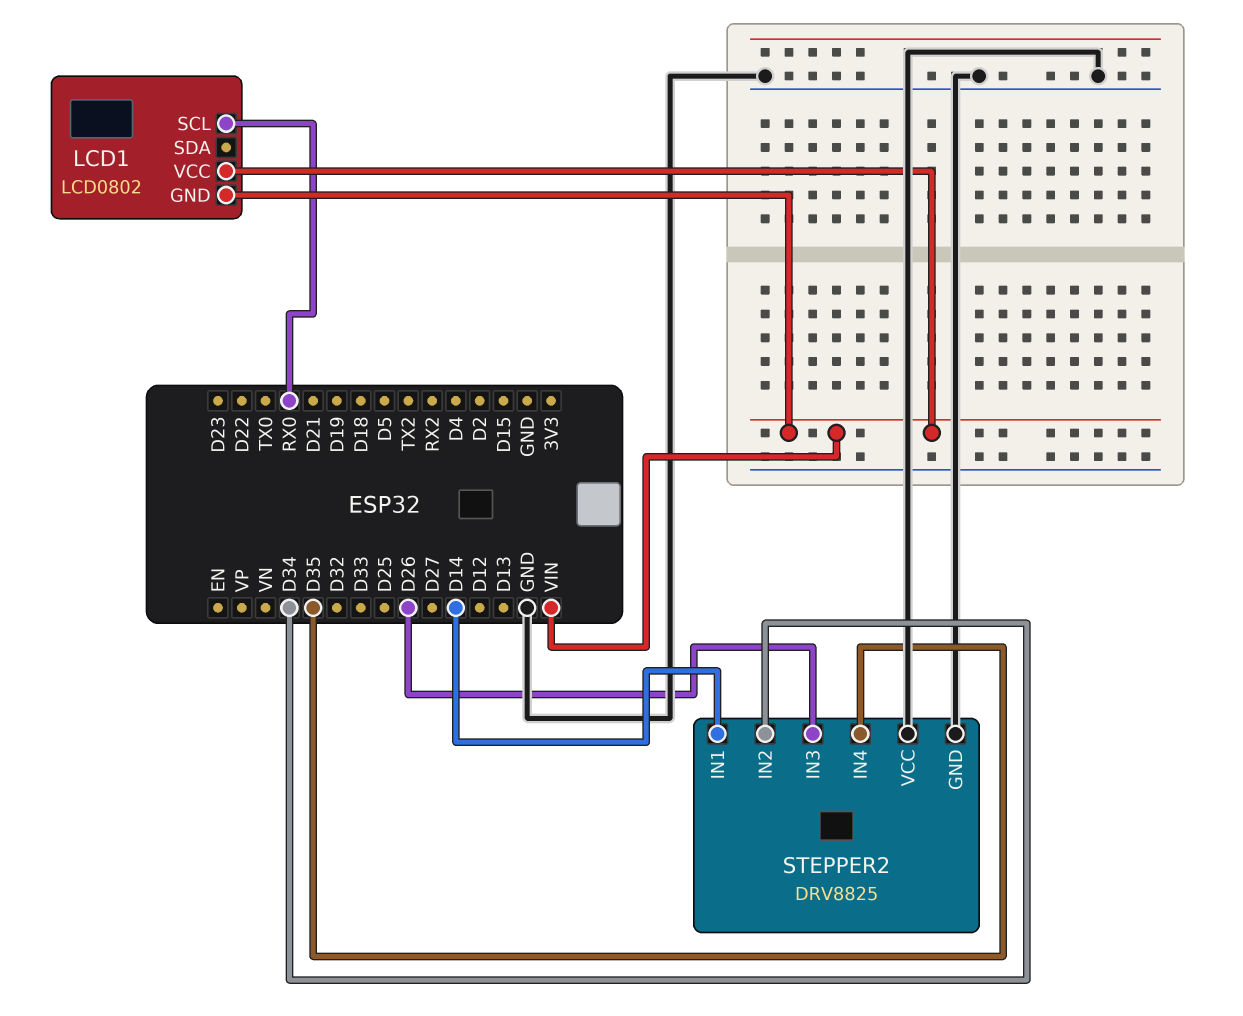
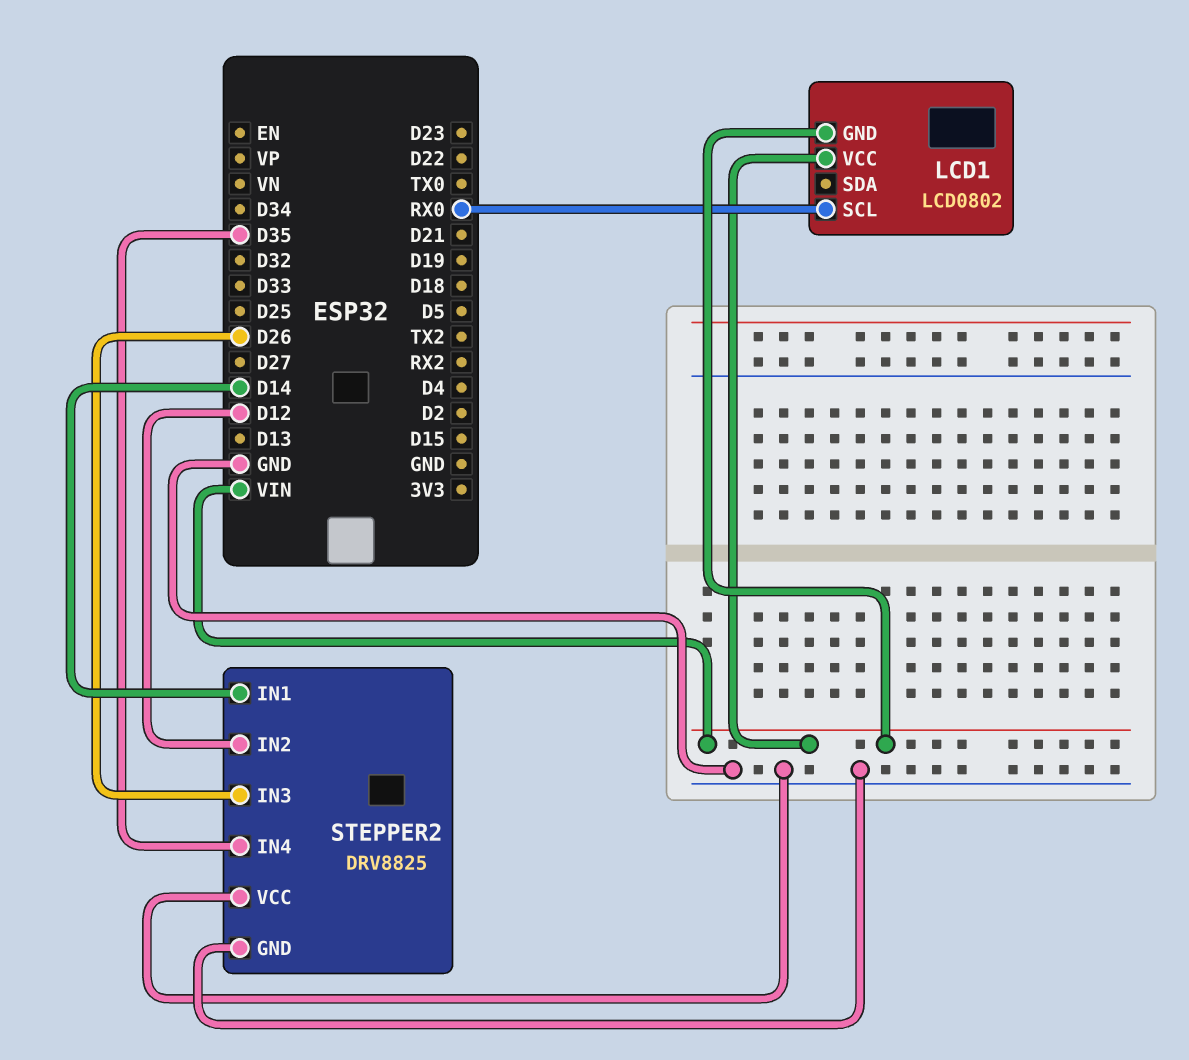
STEPPER2 pin IN2: D34 -> D12

